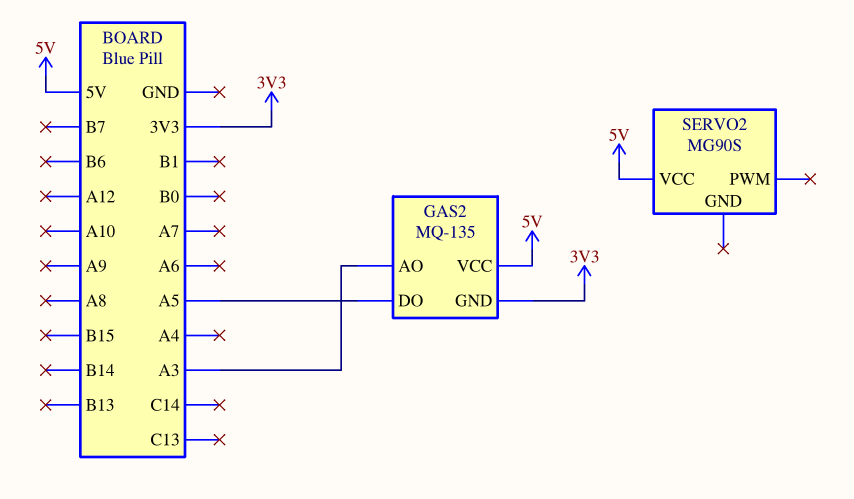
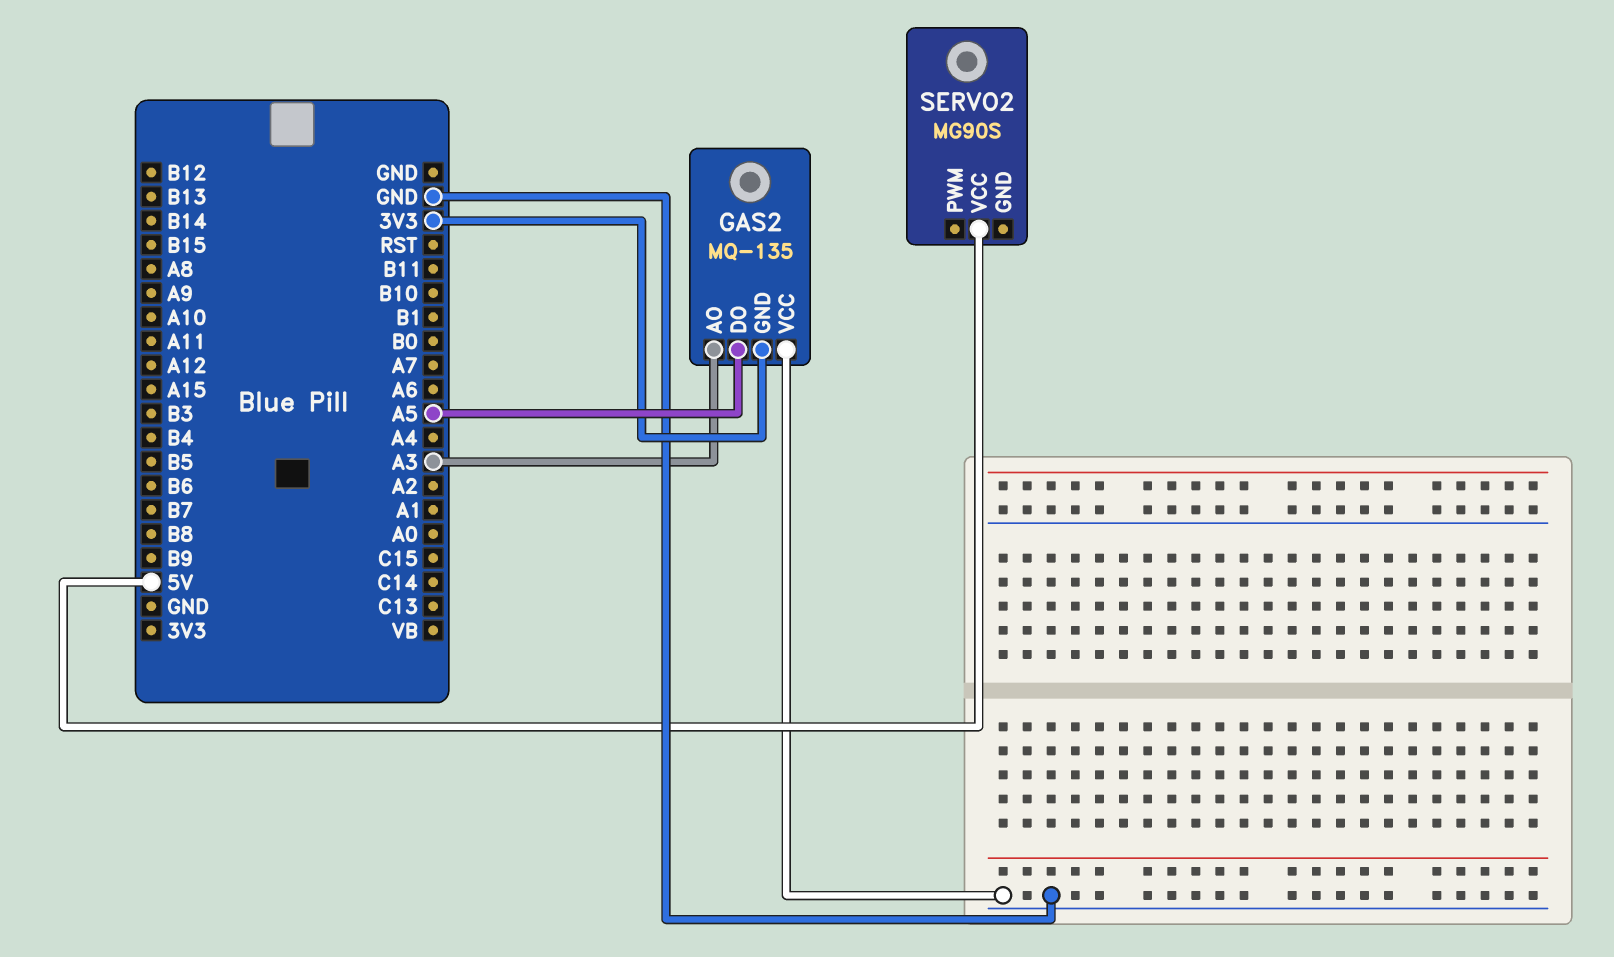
GAS2 pin VCC: 5V -> GND

